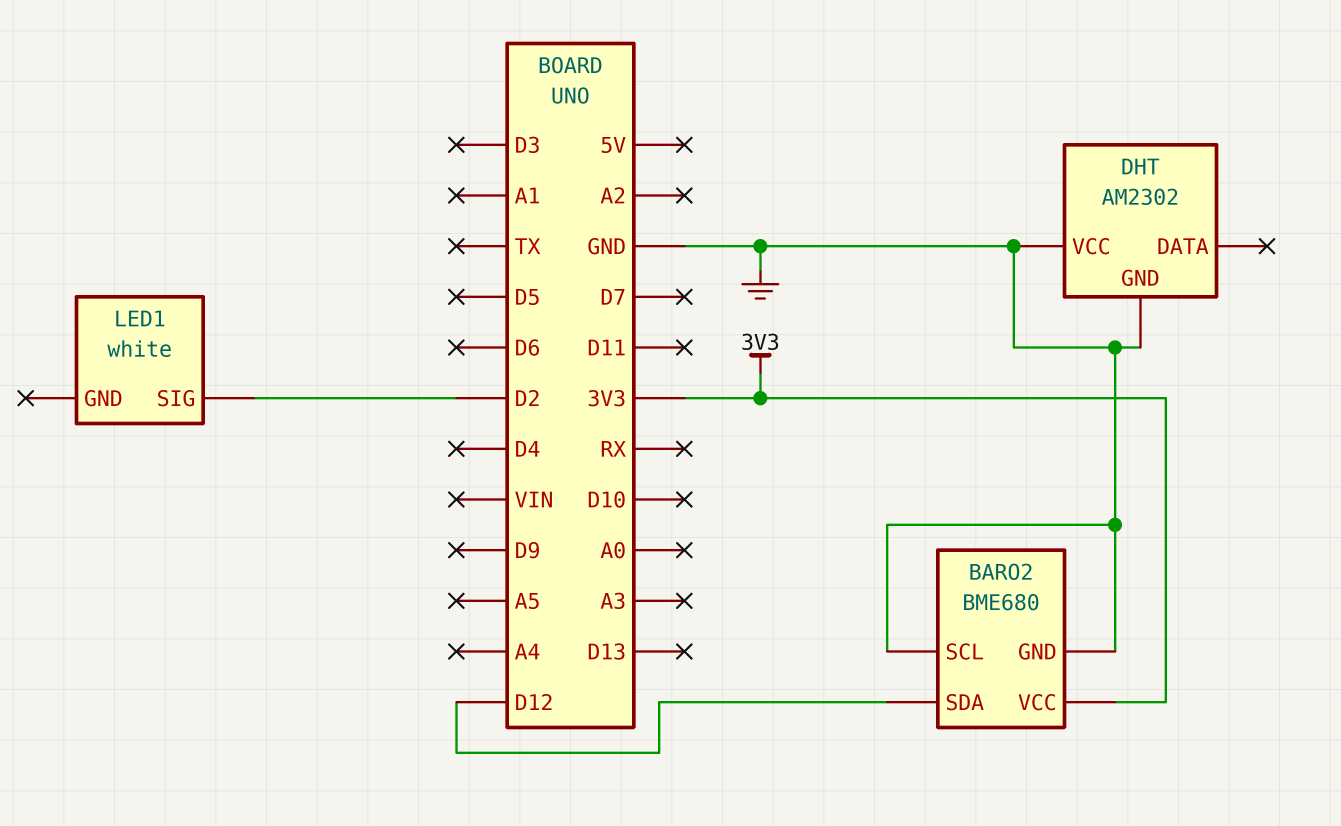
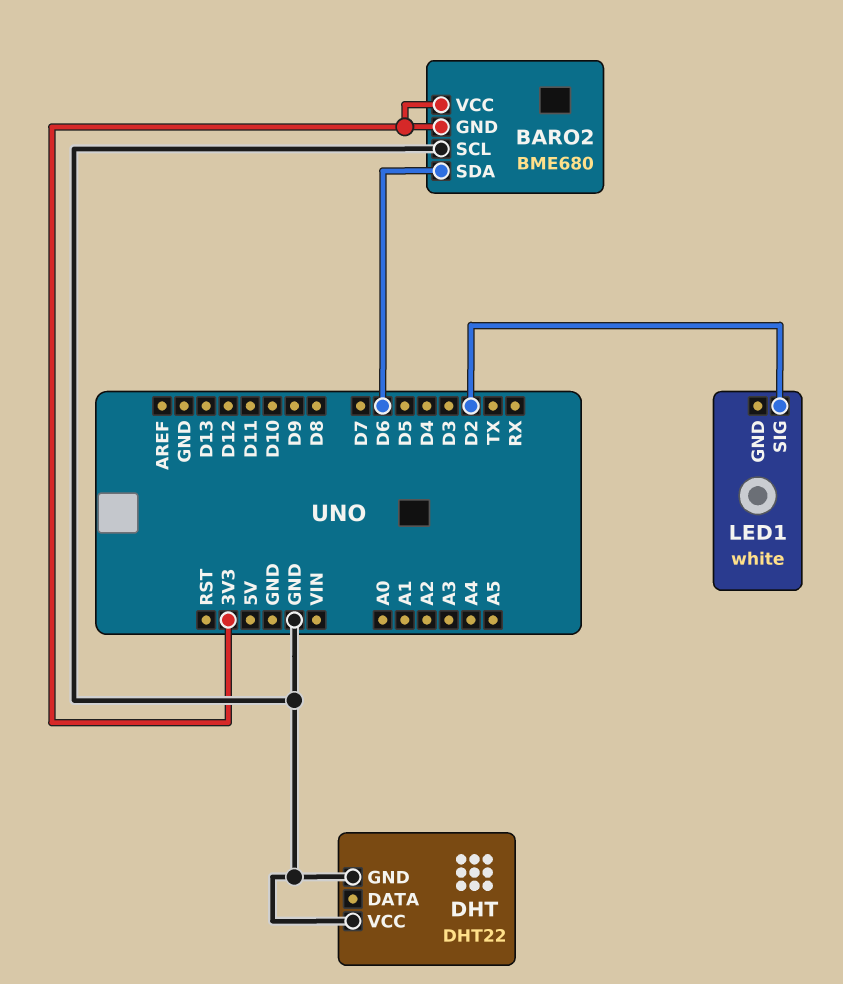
BARO2 pin GND: GND -> 3V3
BARO2 pin SDA: D12 -> D6
DHT: AM2302 -> DHT22

